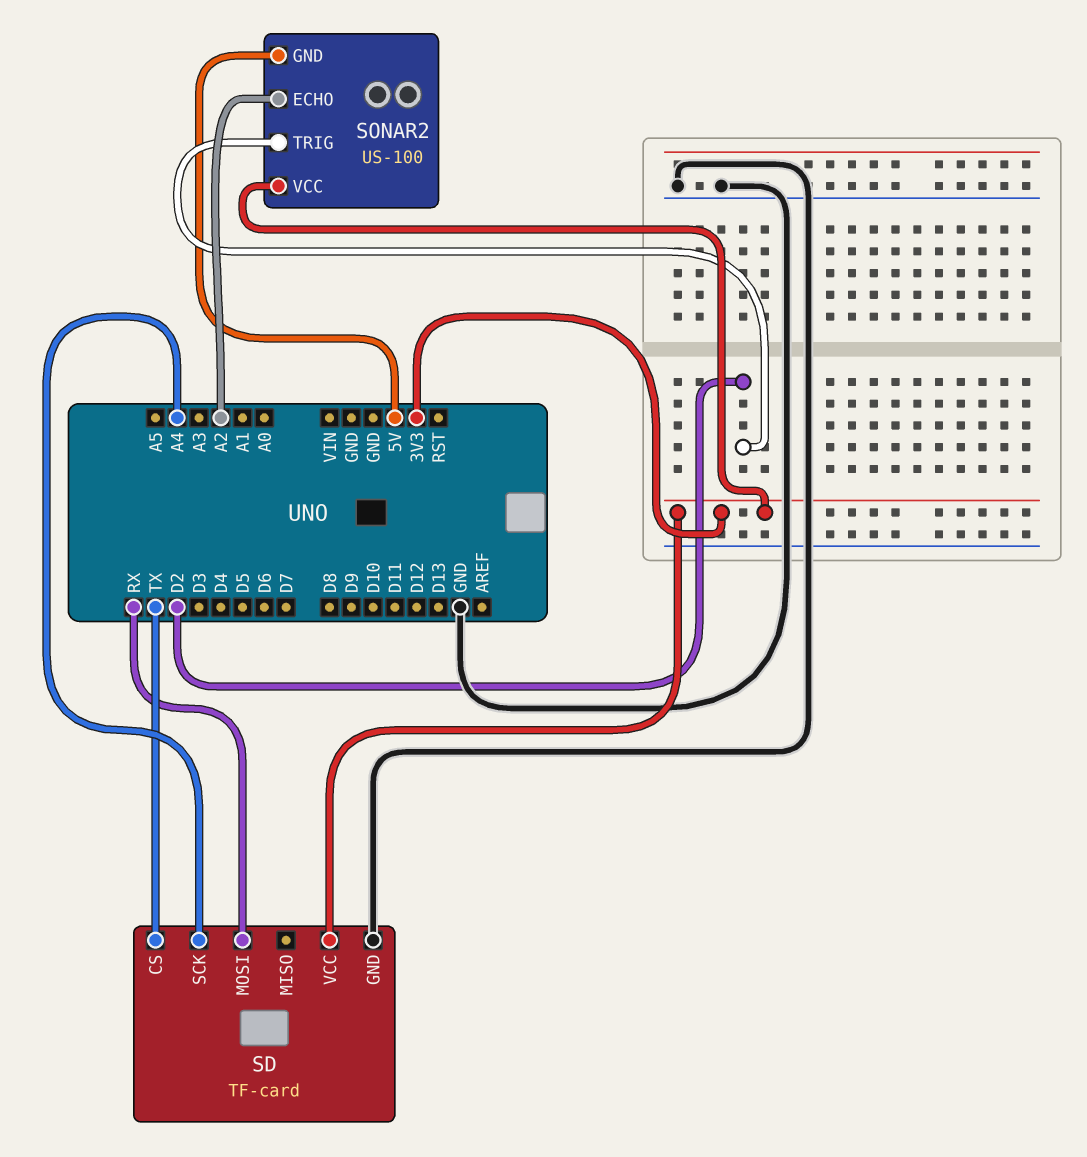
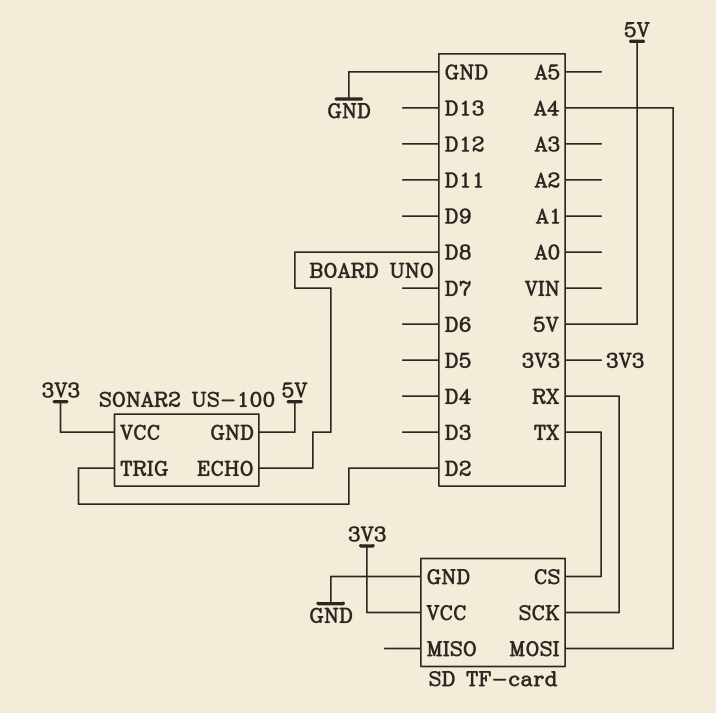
SD pin MOSI: RX -> A4
SD pin SCK: A4 -> RX
SONAR2 pin ECHO: A2 -> D8

